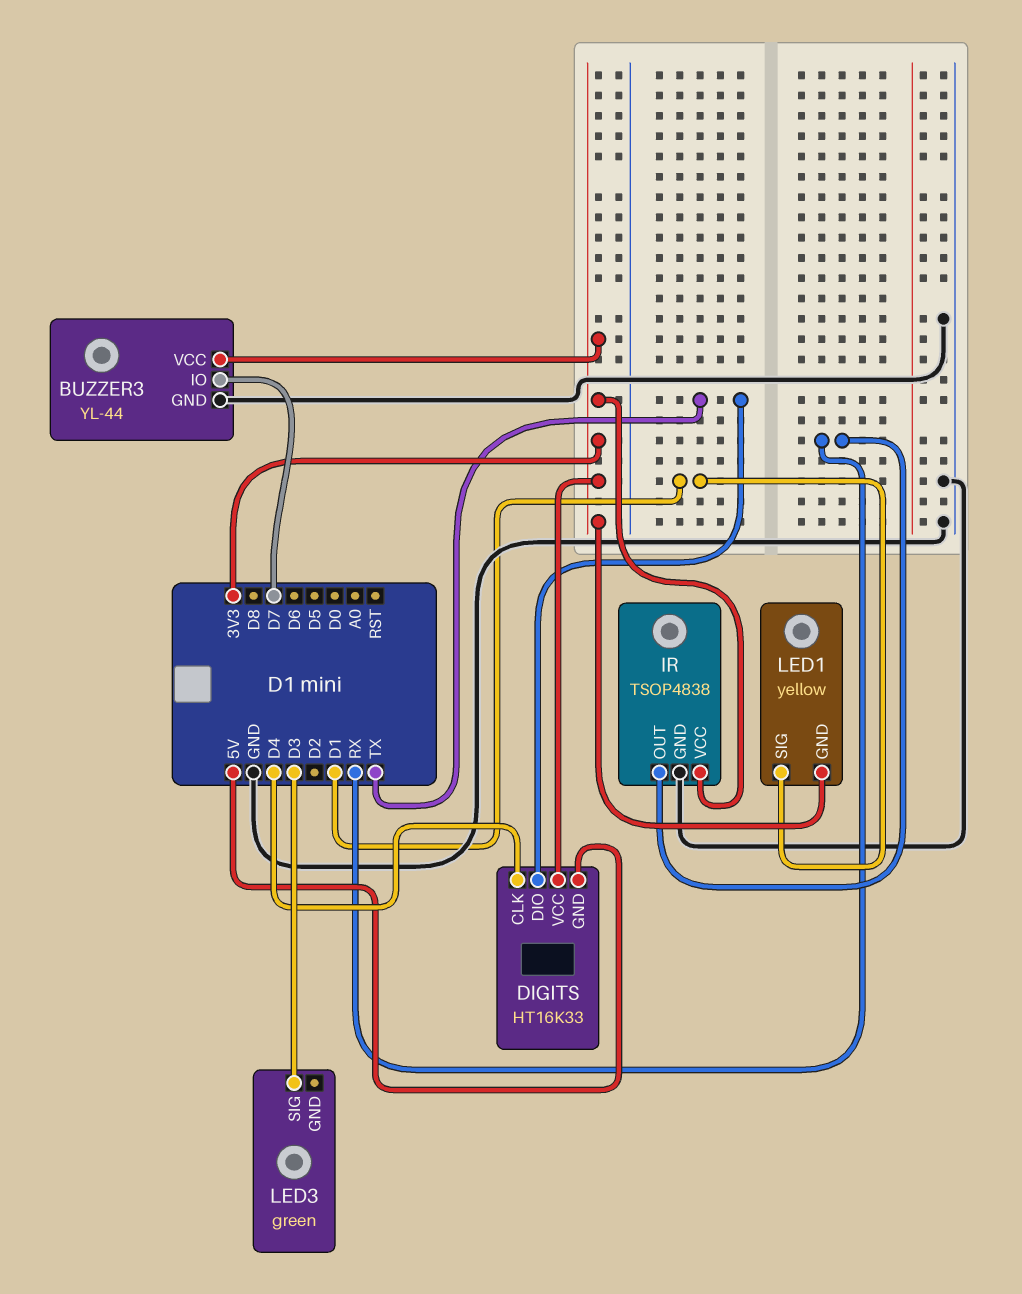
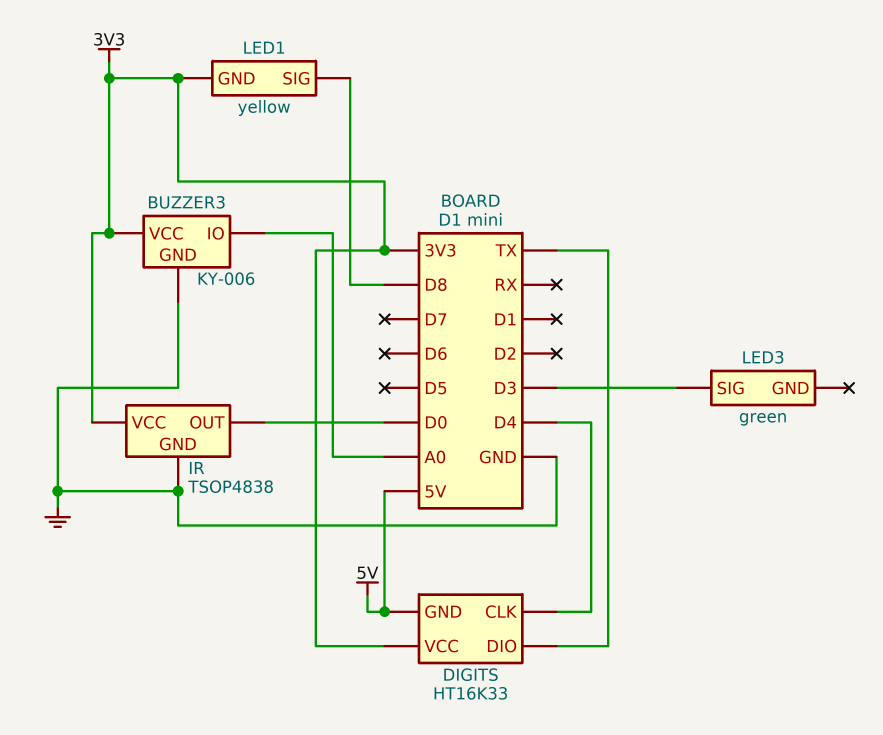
BUZZER3: YL-44 -> KY-006
BUZZER3 pin IO: D7 -> A0
IR pin OUT: RX -> D0
LED1 pin SIG: D1 -> D8

